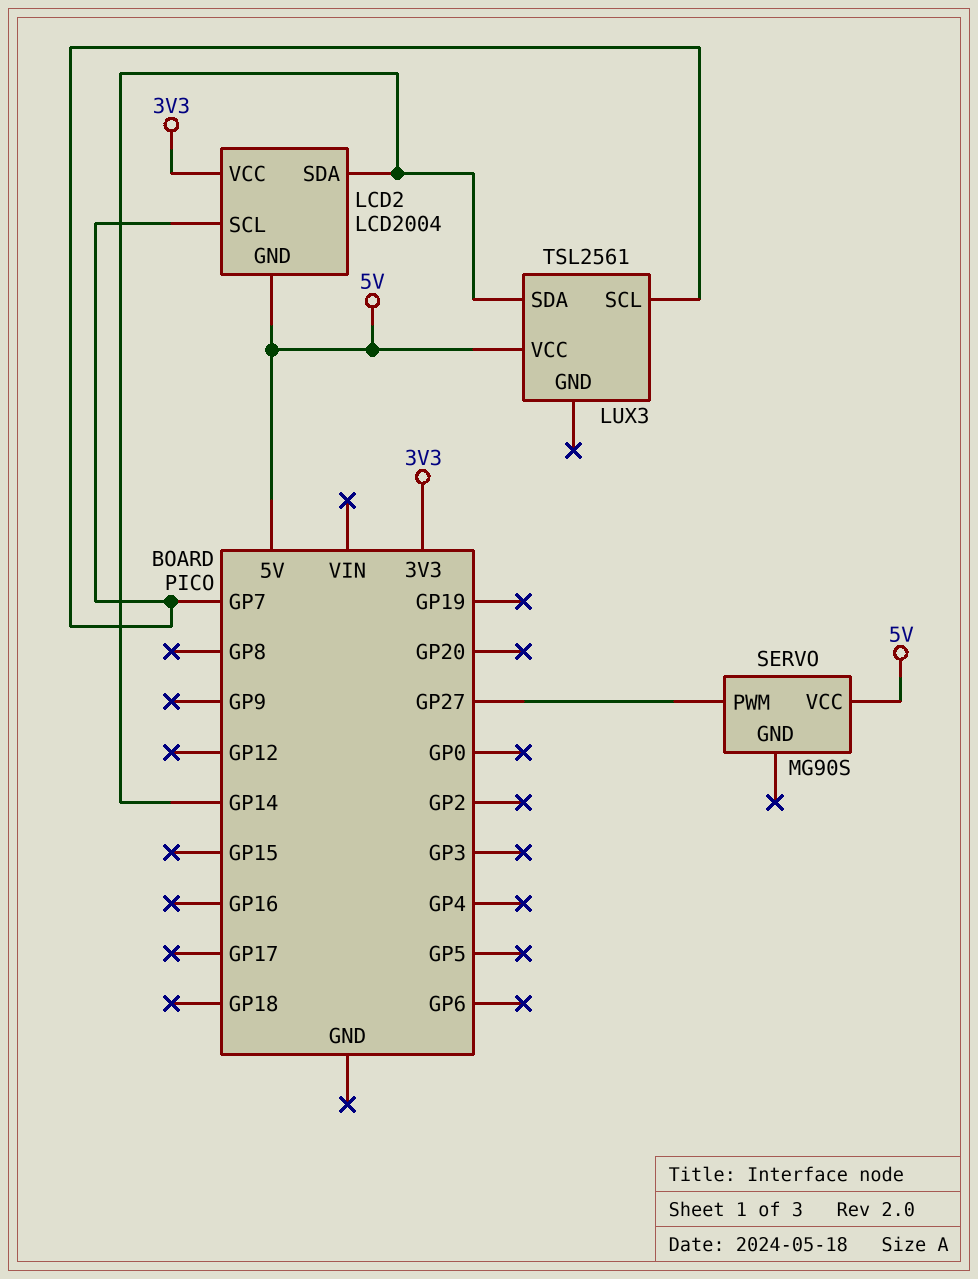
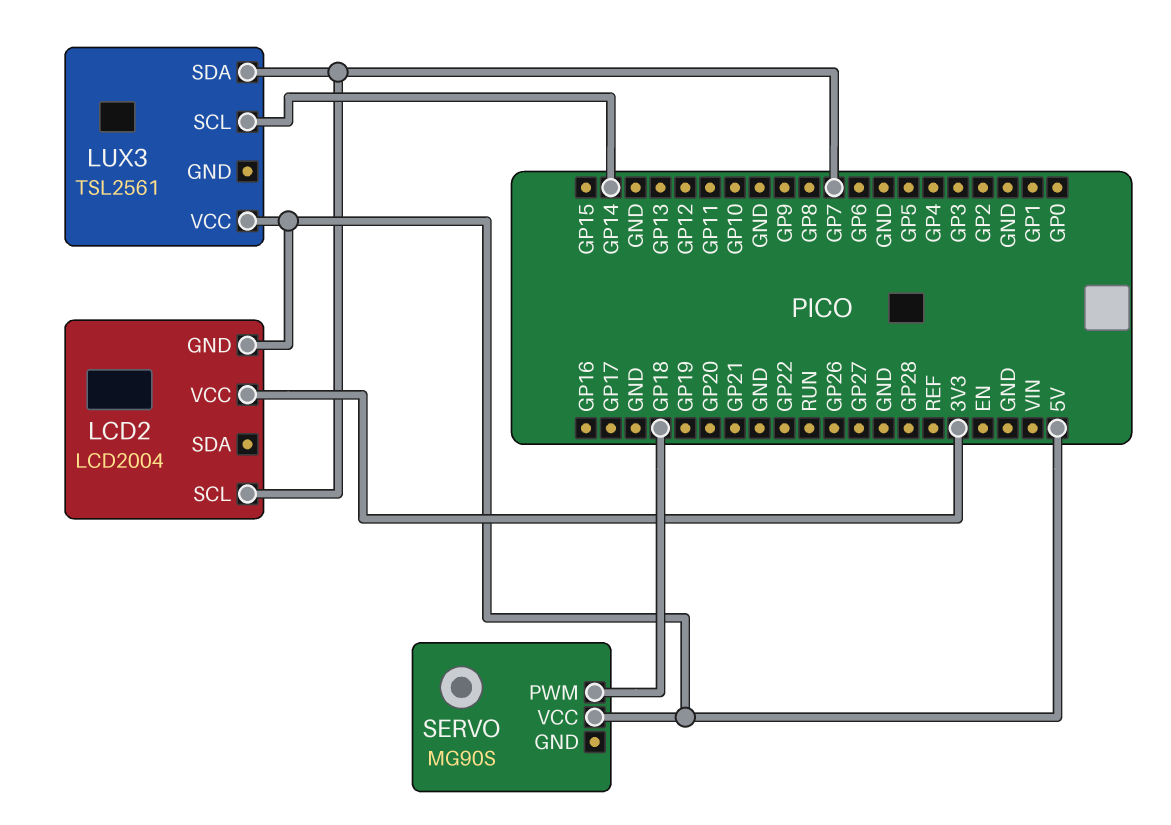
LCD2 pin SDA: GP14 -> none
LUX3 pin SCL: GP7 -> GP14
LUX3 pin SDA: GP14 -> GP7
SERVO pin PWM: GP27 -> GP18

